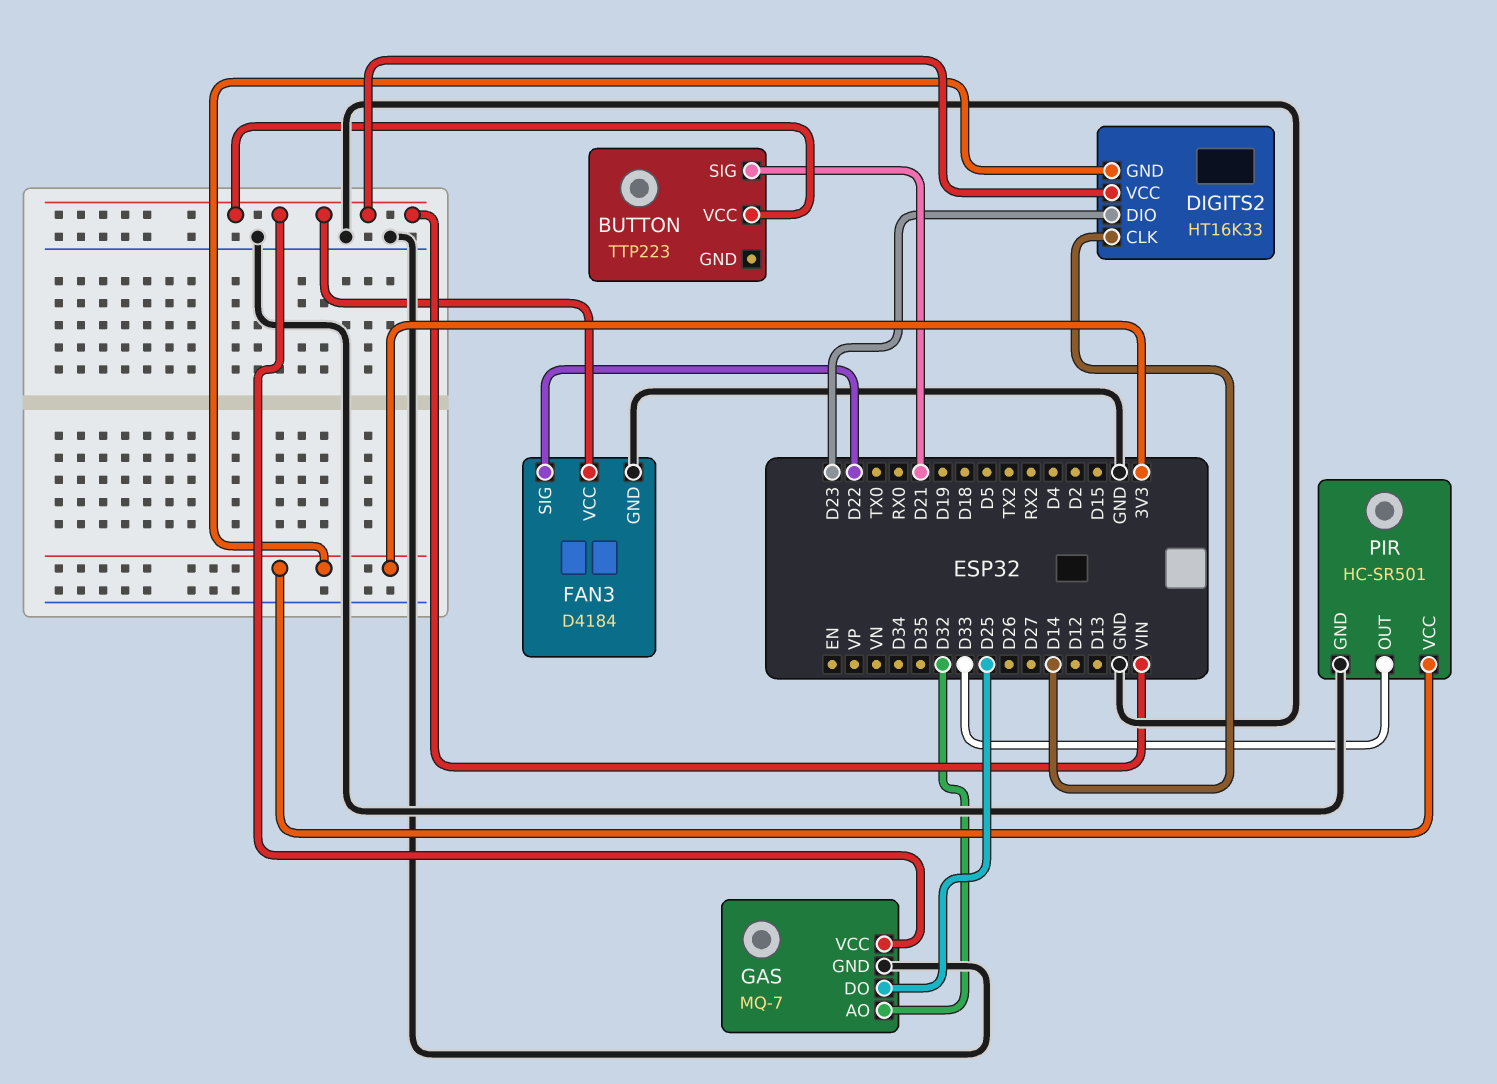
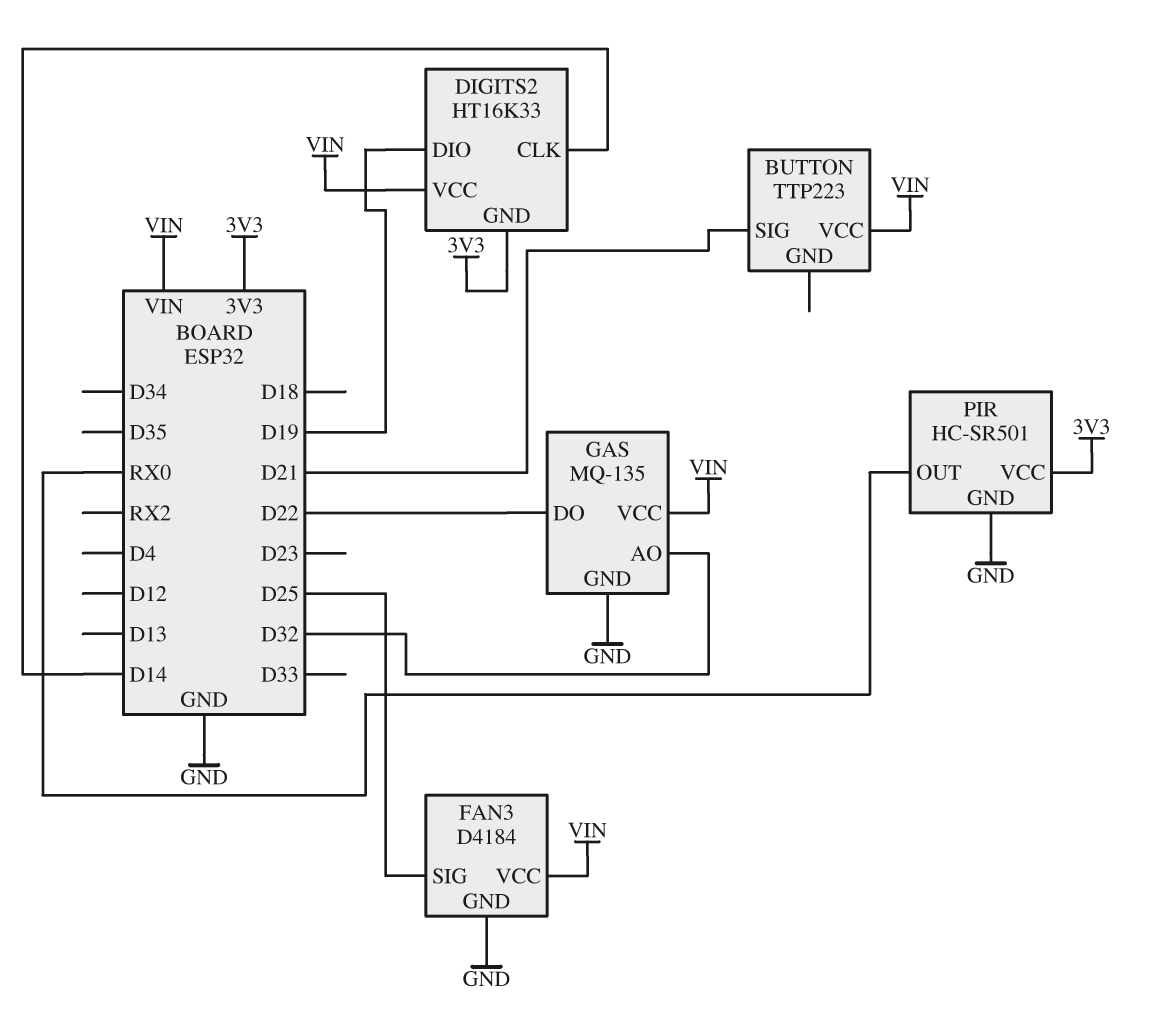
DIGITS2 pin DIO: D23 -> D19
FAN3 pin SIG: D22 -> D25
GAS: MQ-7 -> MQ-135
GAS pin DO: D25 -> D22
PIR pin OUT: D33 -> RX0

